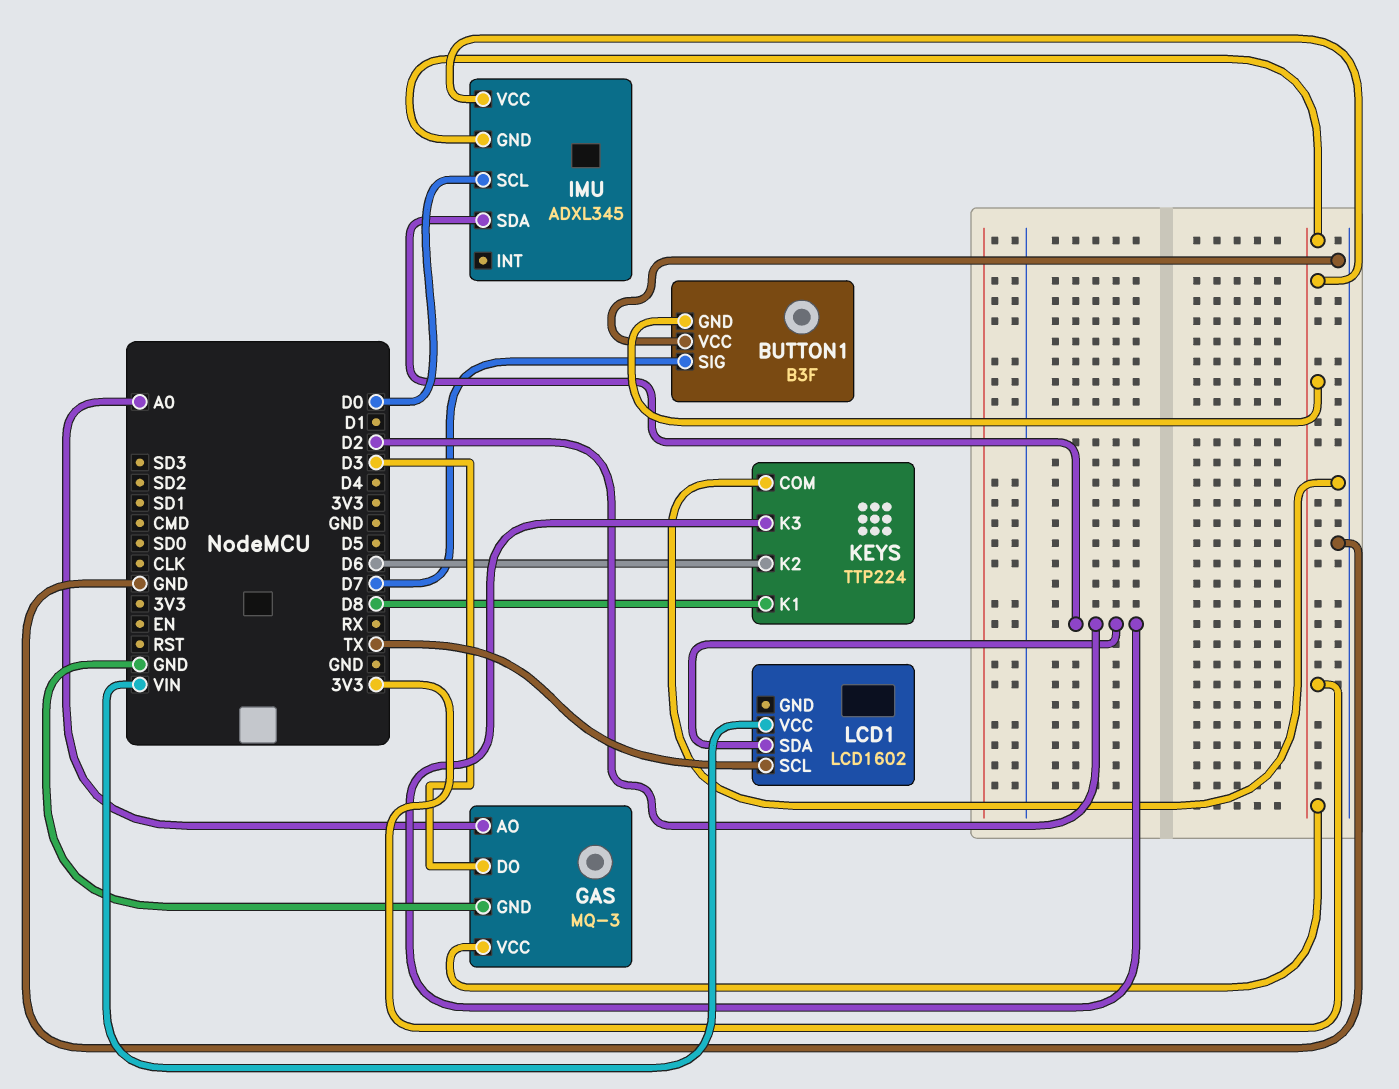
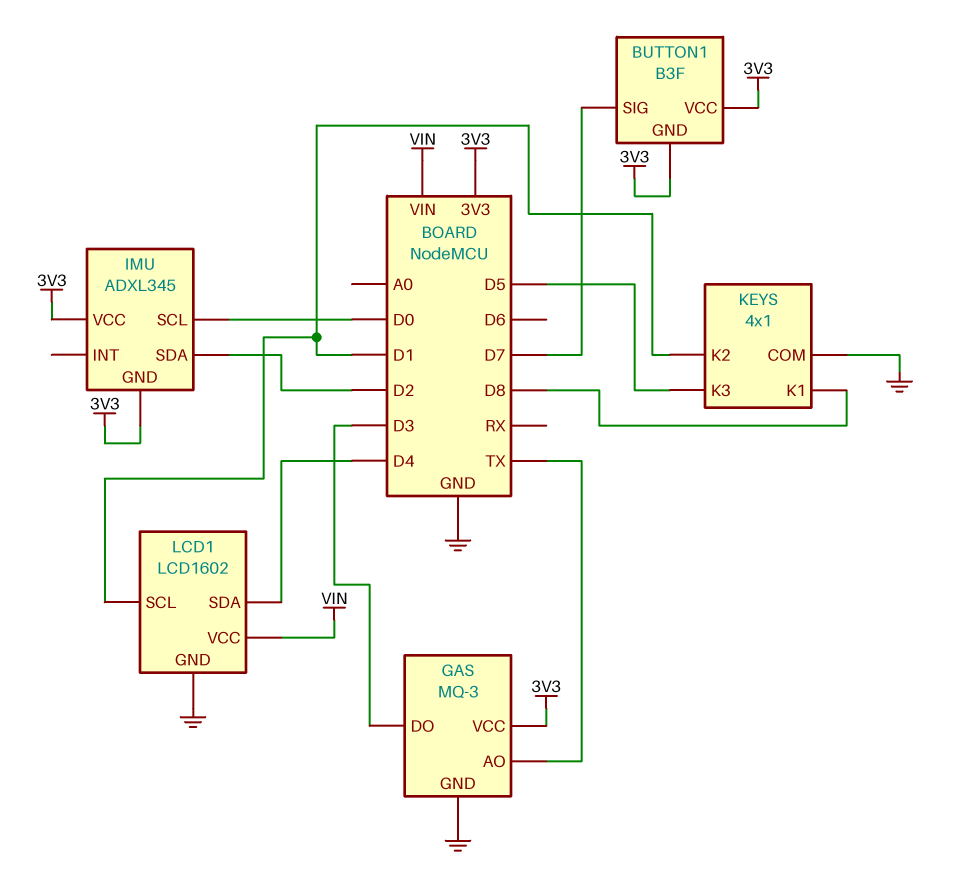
BUTTON1 pin VCC: GND -> 3V3
GAS pin AO: A0 -> TX
KEYS: TTP224 -> 4x1
KEYS pin K2: D6 -> D1
KEYS pin K3: D2 -> D5
LCD1 pin GND: none -> GND
LCD1 pin SCL: TX -> D1
LCD1 pin SDA: D2 -> D4

